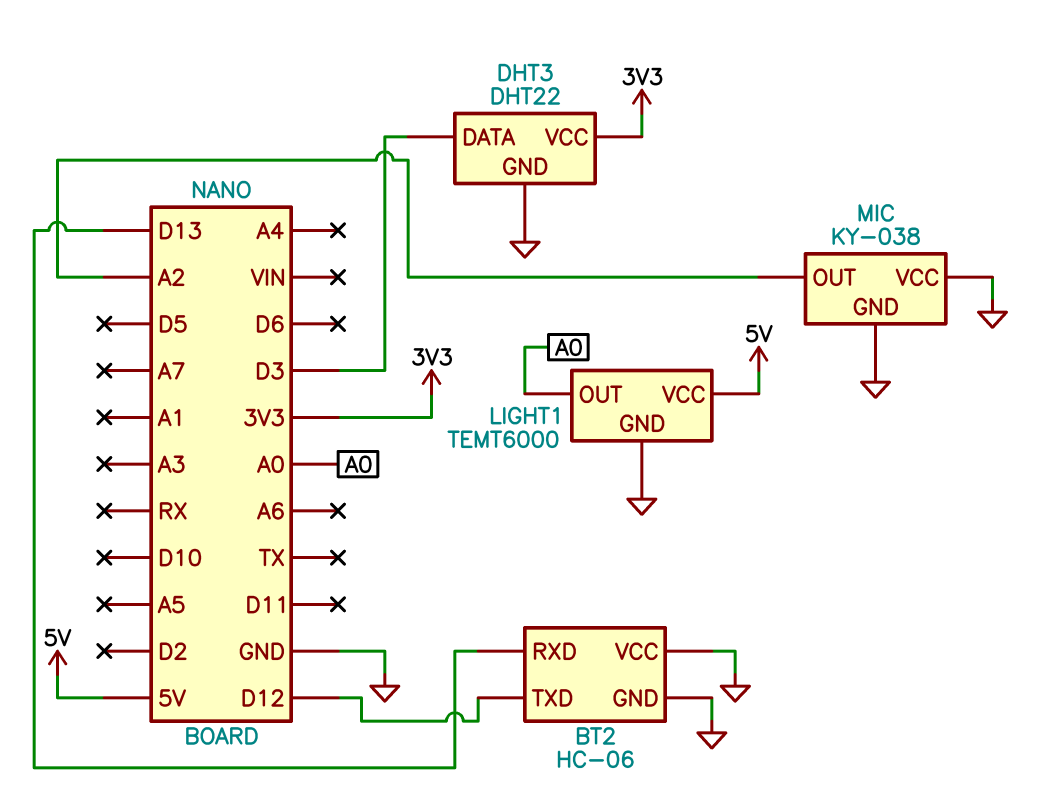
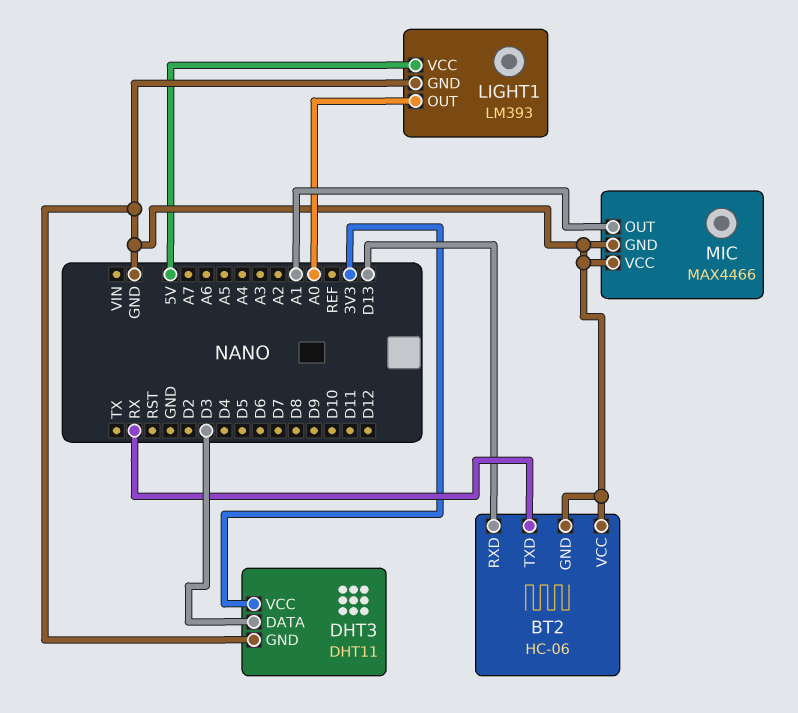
BT2 pin TXD: D12 -> RX
DHT3: DHT22 -> DHT11
LIGHT1: TEMT6000 -> LM393
MIC: KY-038 -> MAX4466
MIC pin OUT: A2 -> A1

